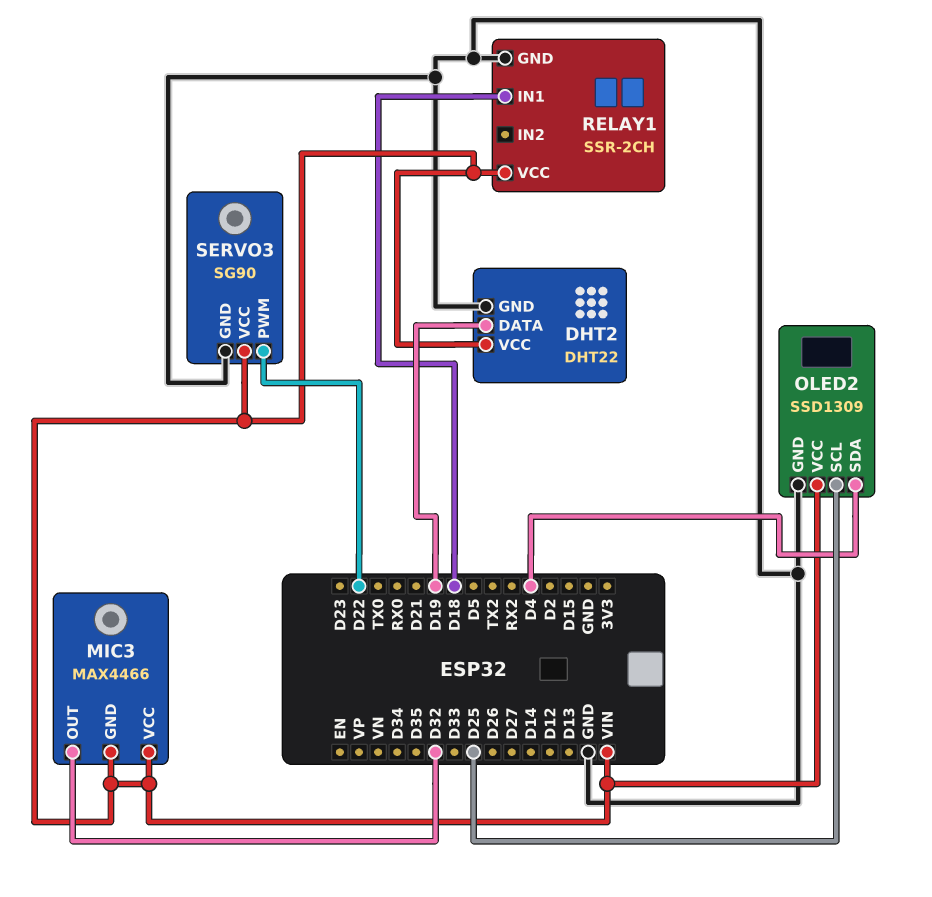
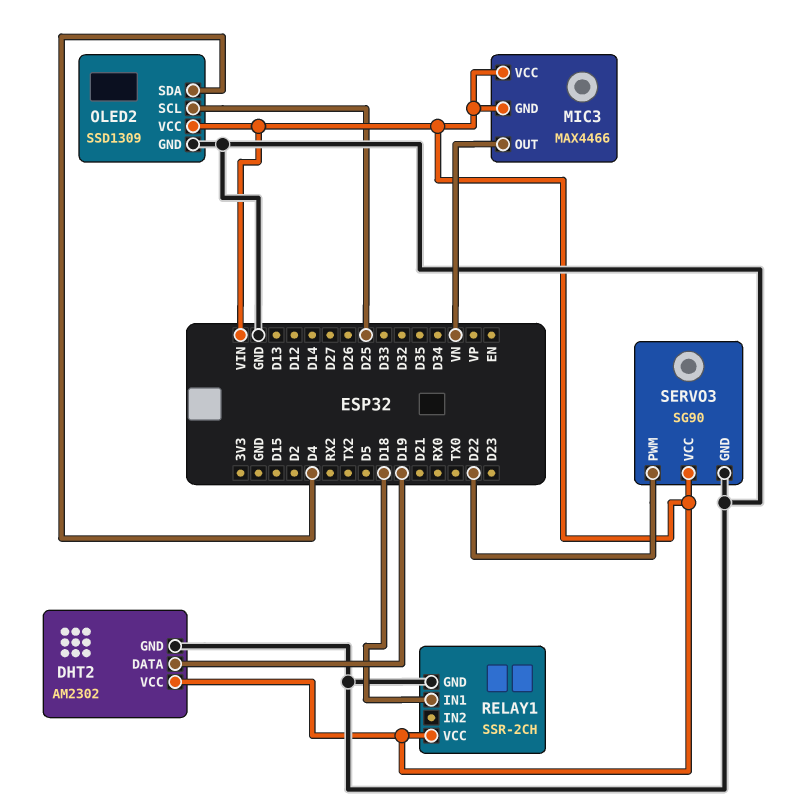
DHT2: DHT22 -> AM2302
MIC3 pin OUT: D32 -> VN

